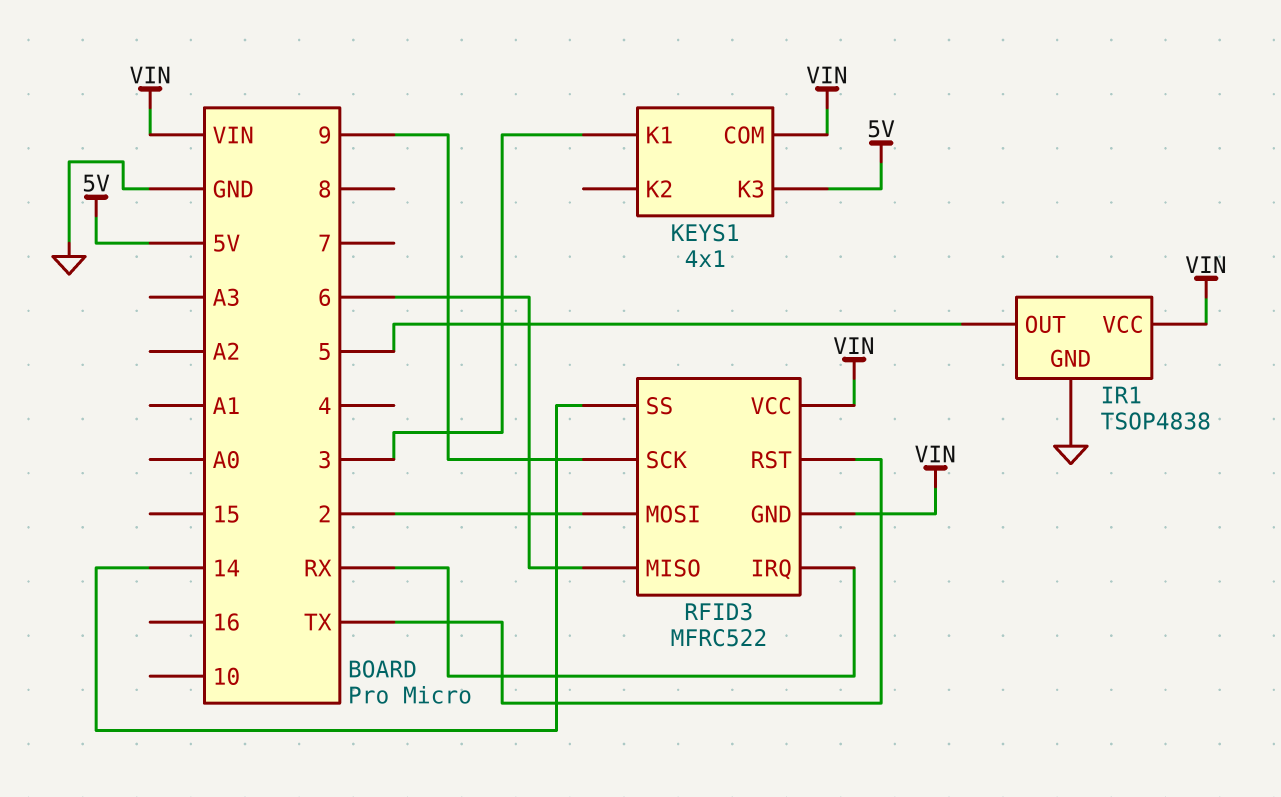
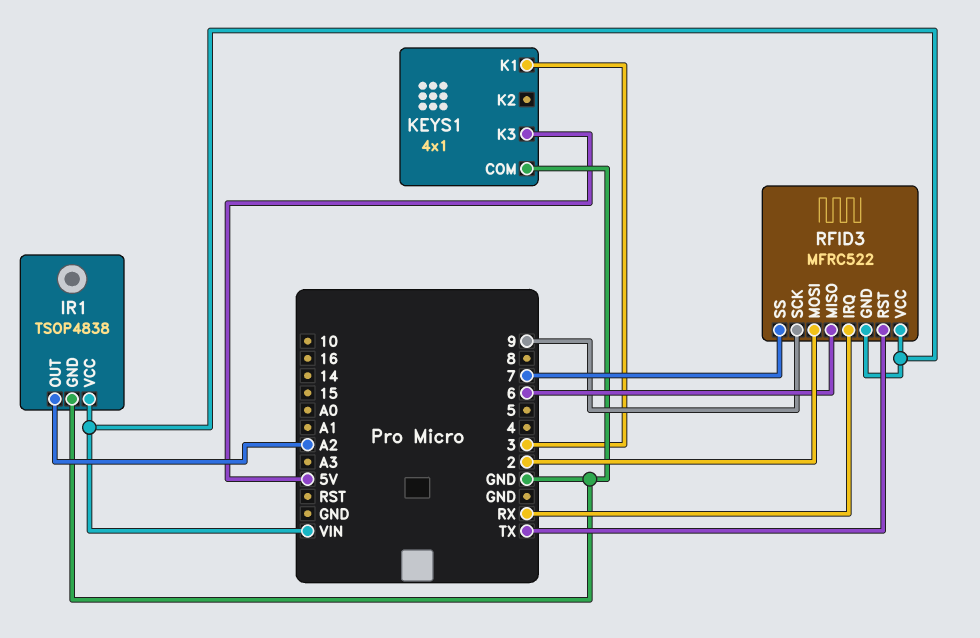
IR1 pin OUT: 5 -> A2
KEYS1 pin COM: VIN -> GND
RFID3 pin SS: 14 -> 7

